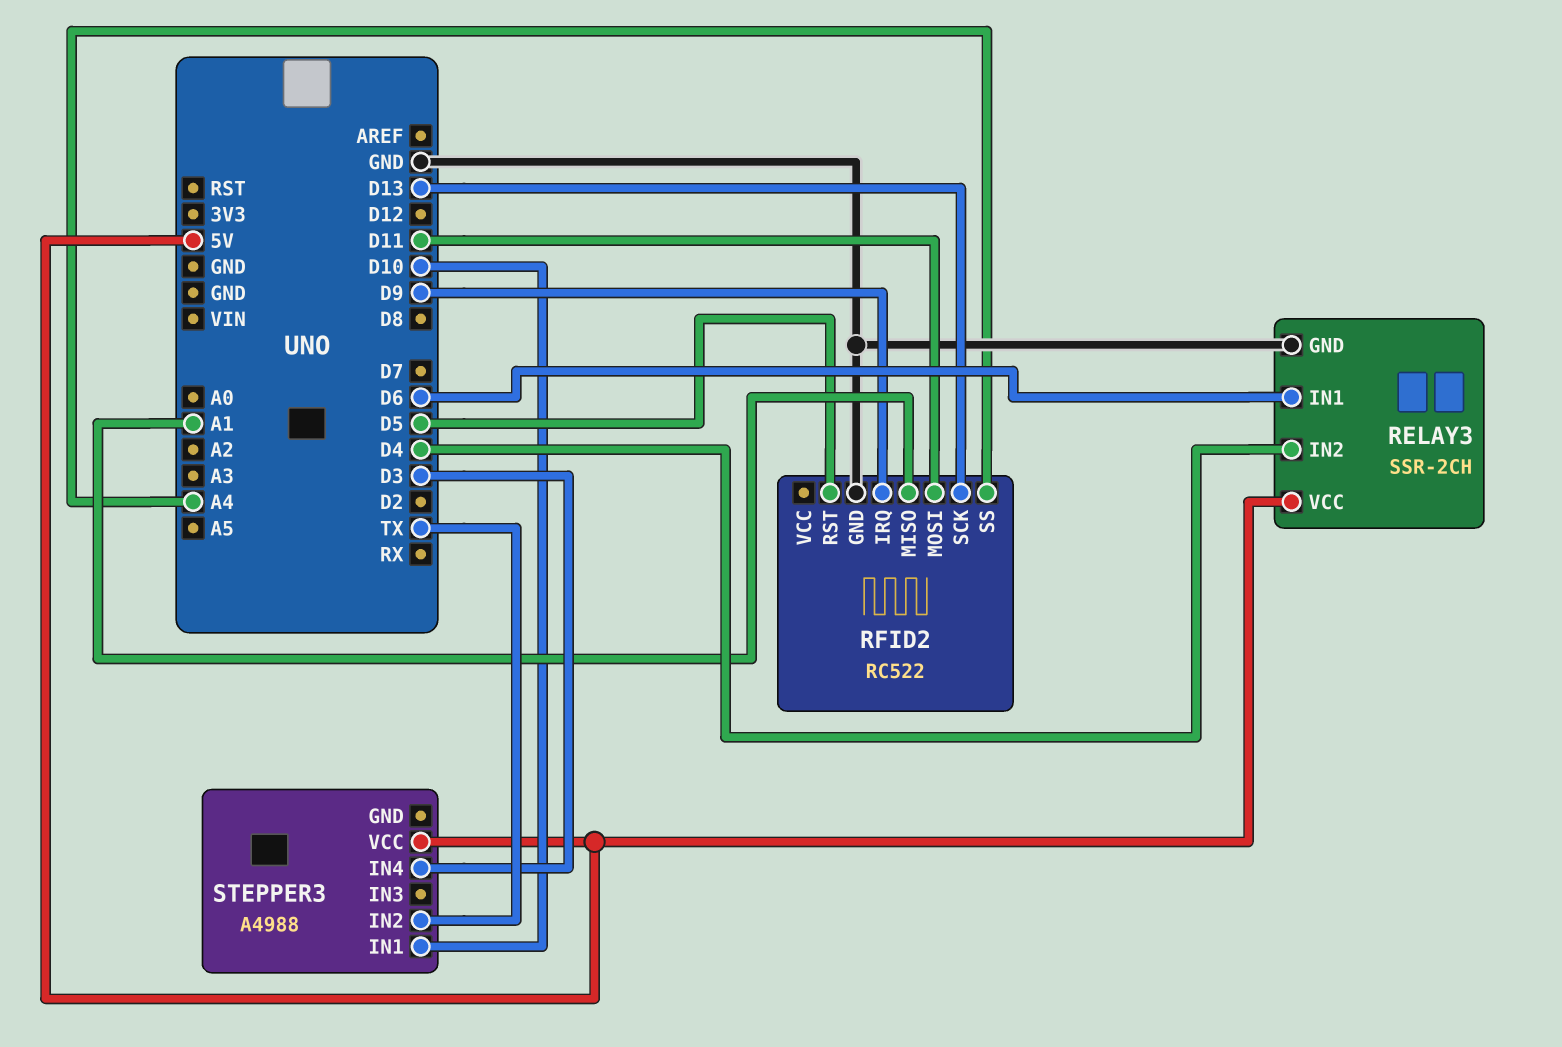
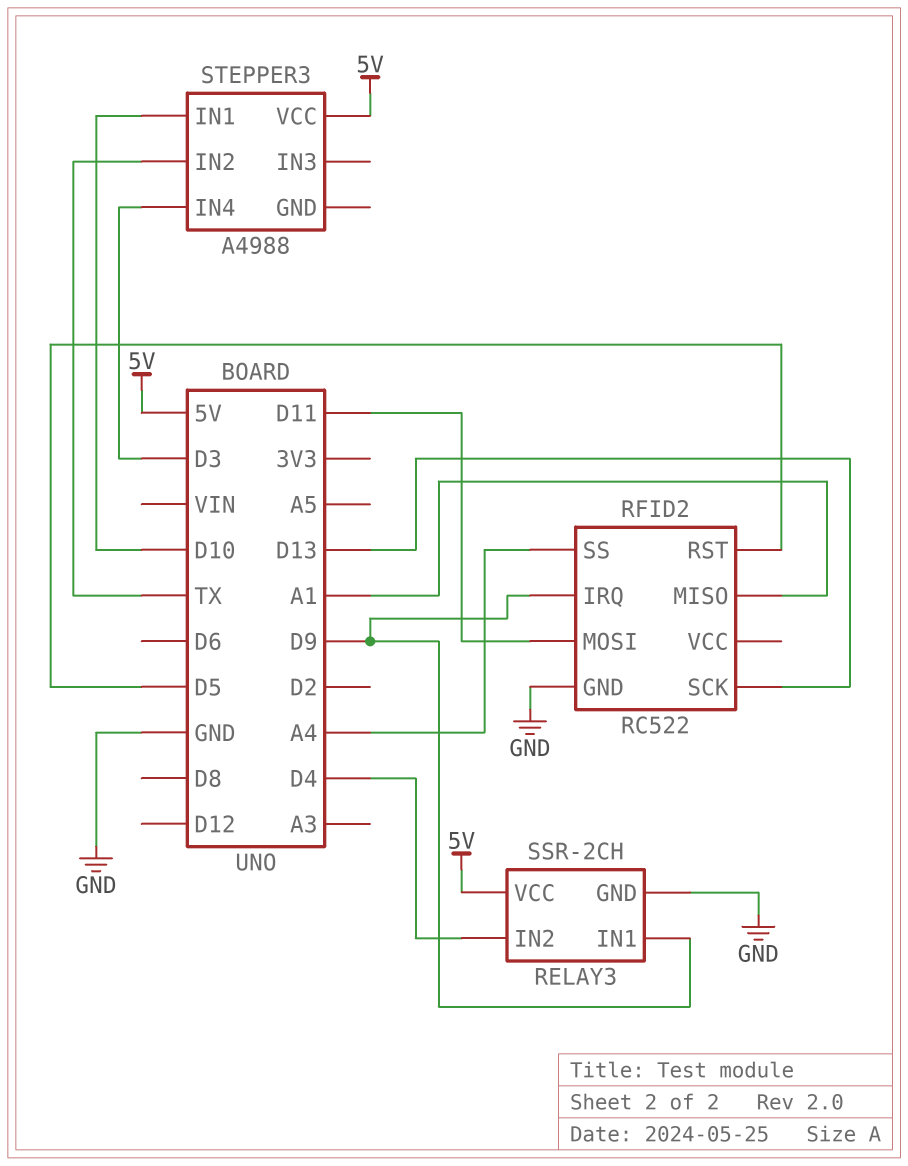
RELAY3 pin IN1: D6 -> D9

